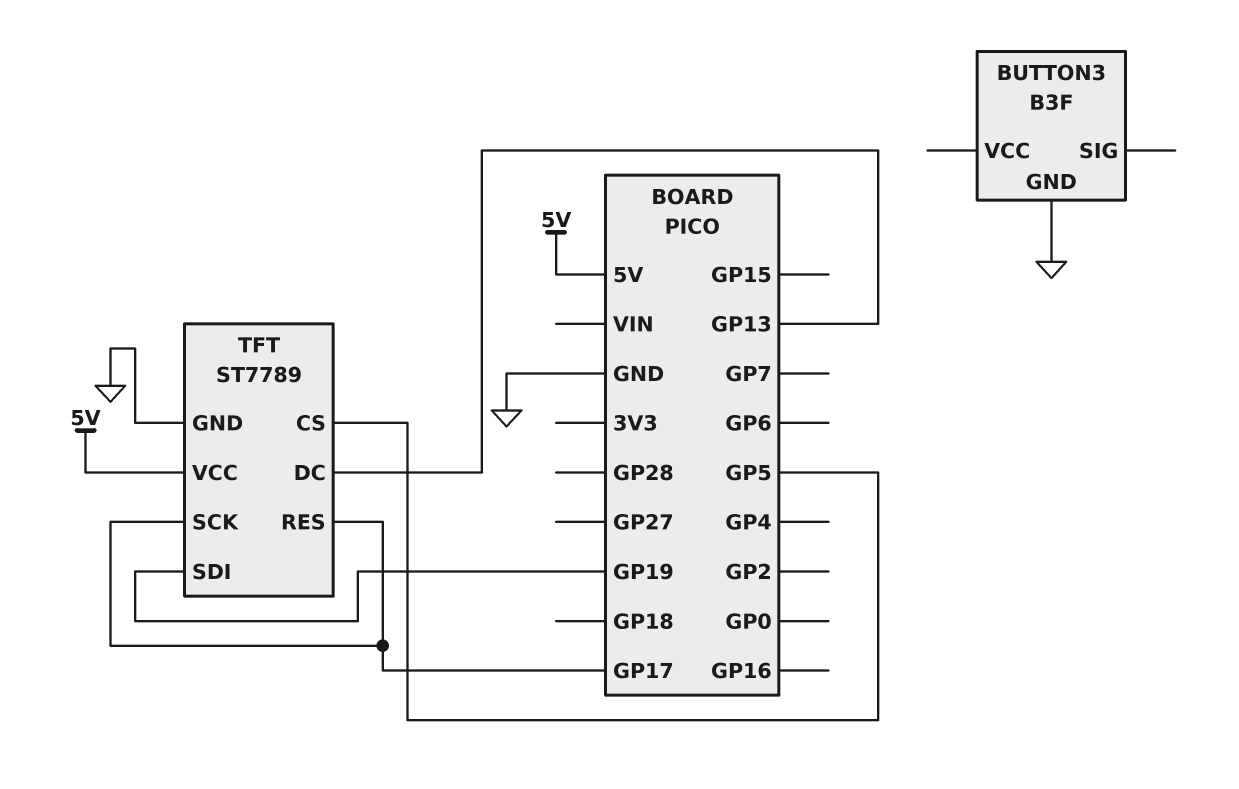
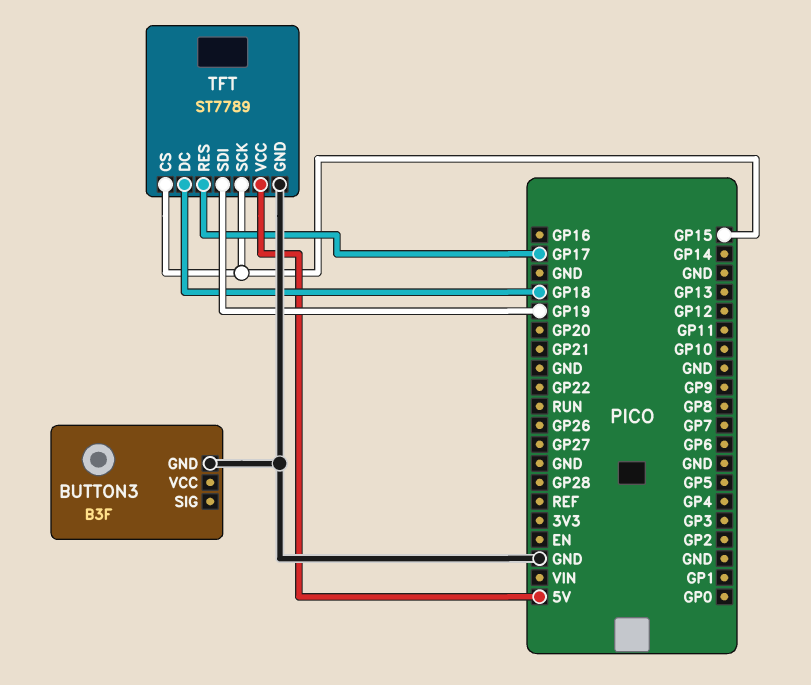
TFT pin CS: GP5 -> GP15
TFT pin DC: GP13 -> GP18
TFT pin SCK: GP17 -> GP15

